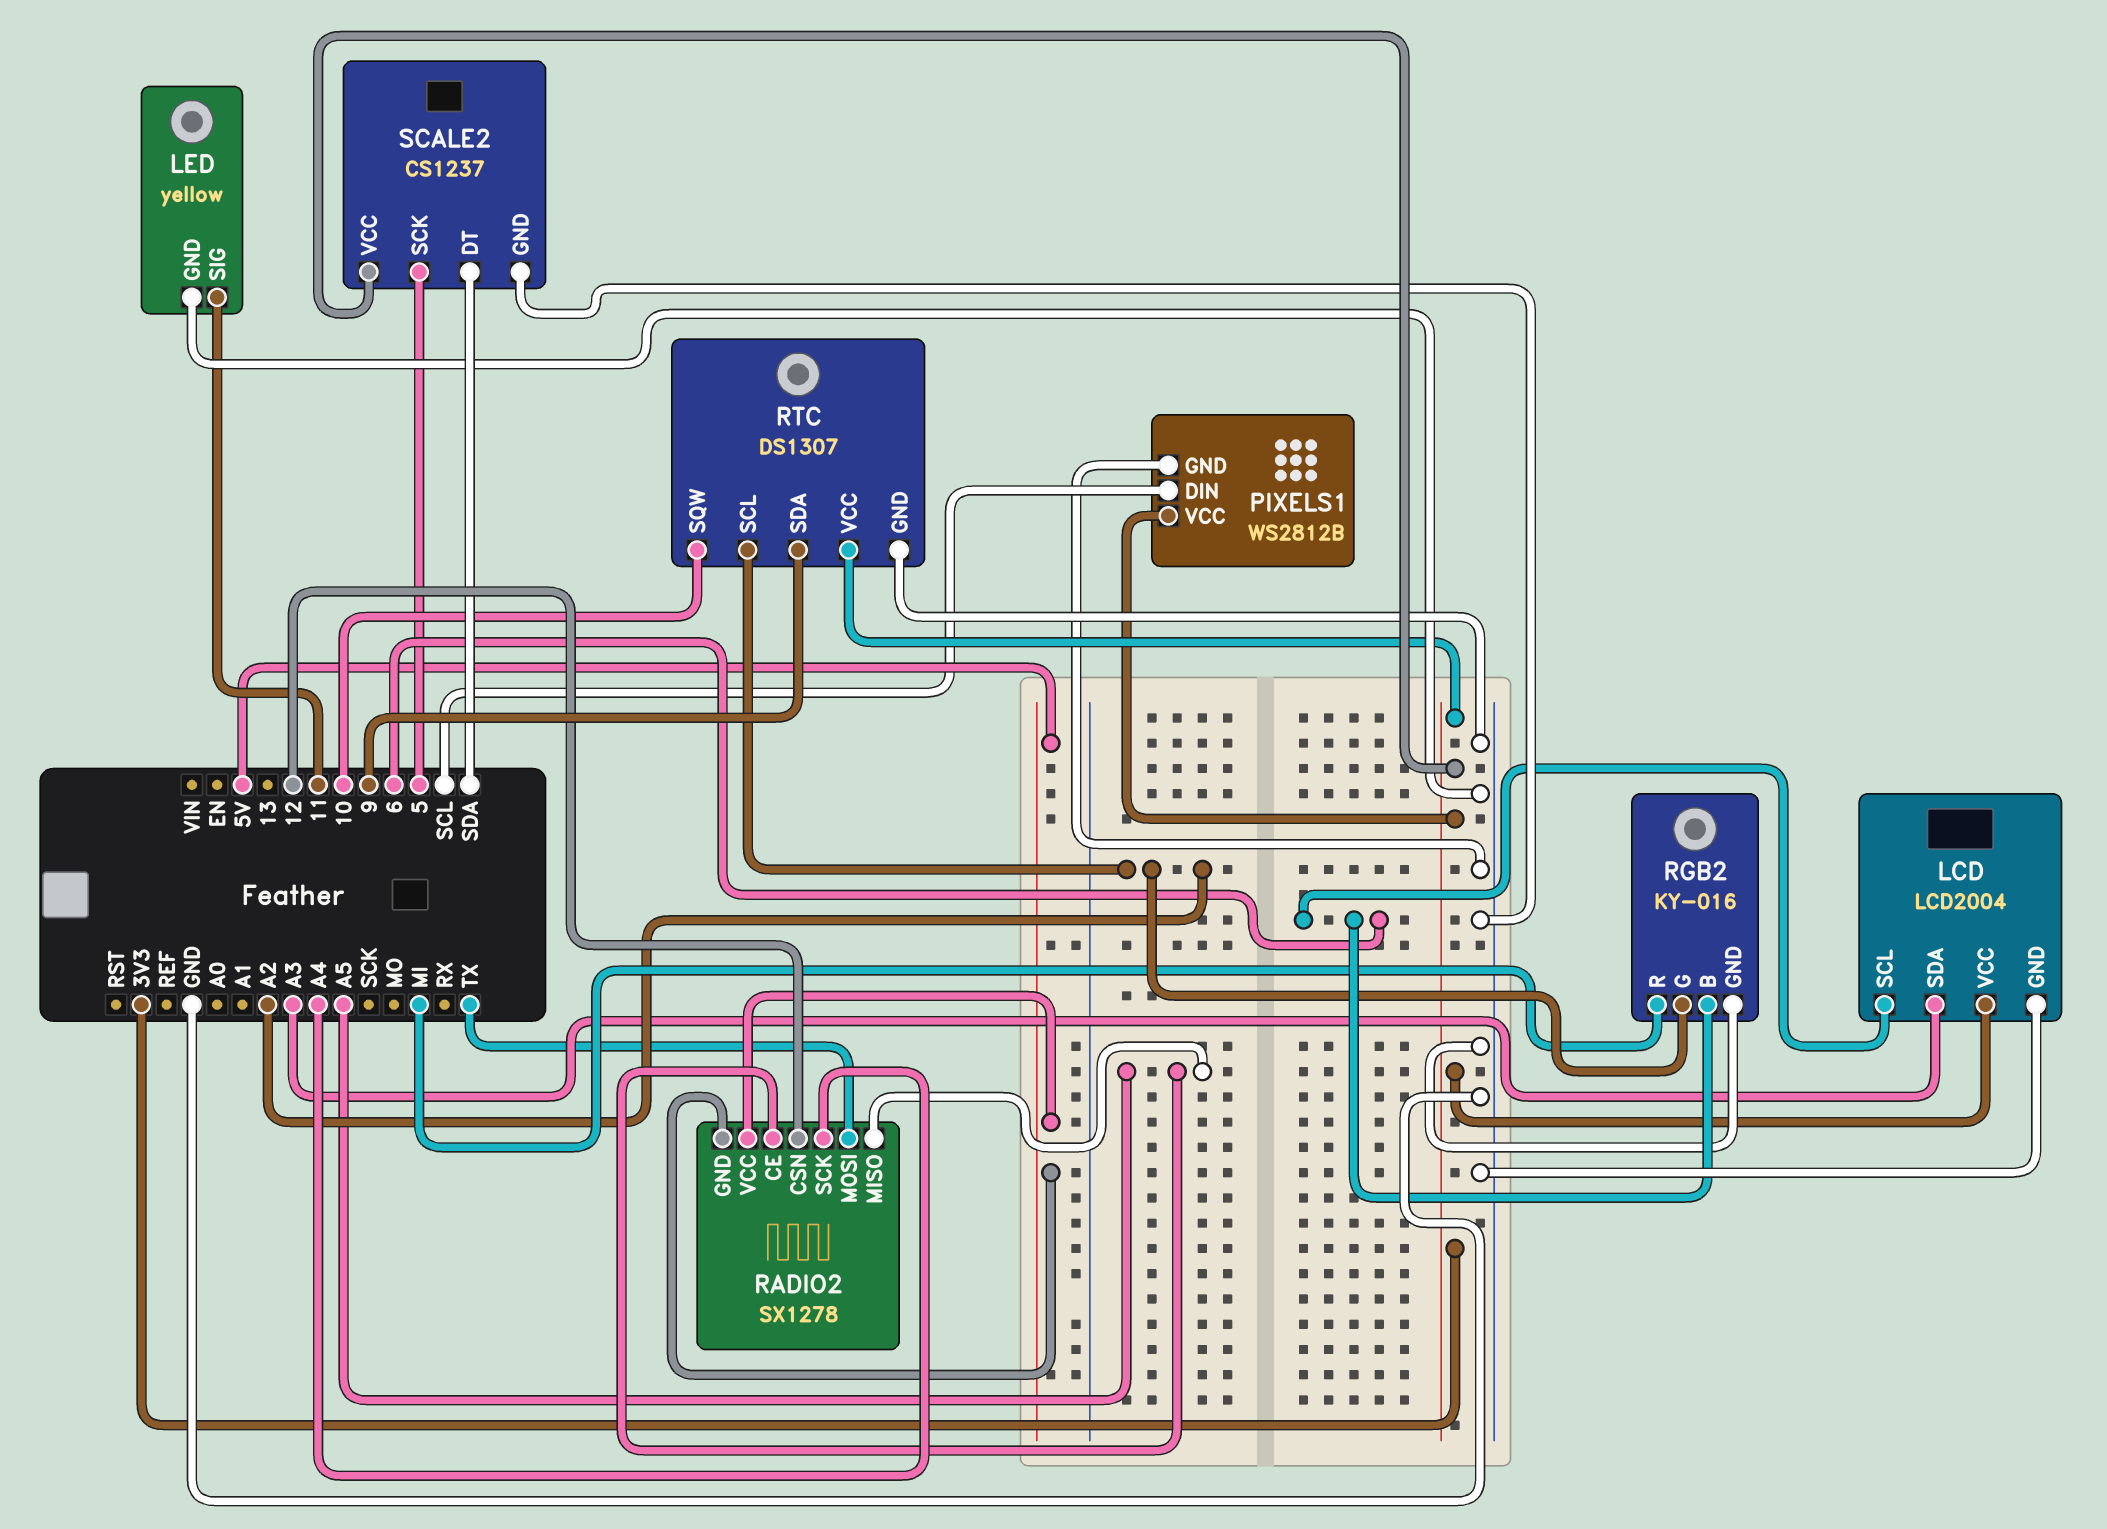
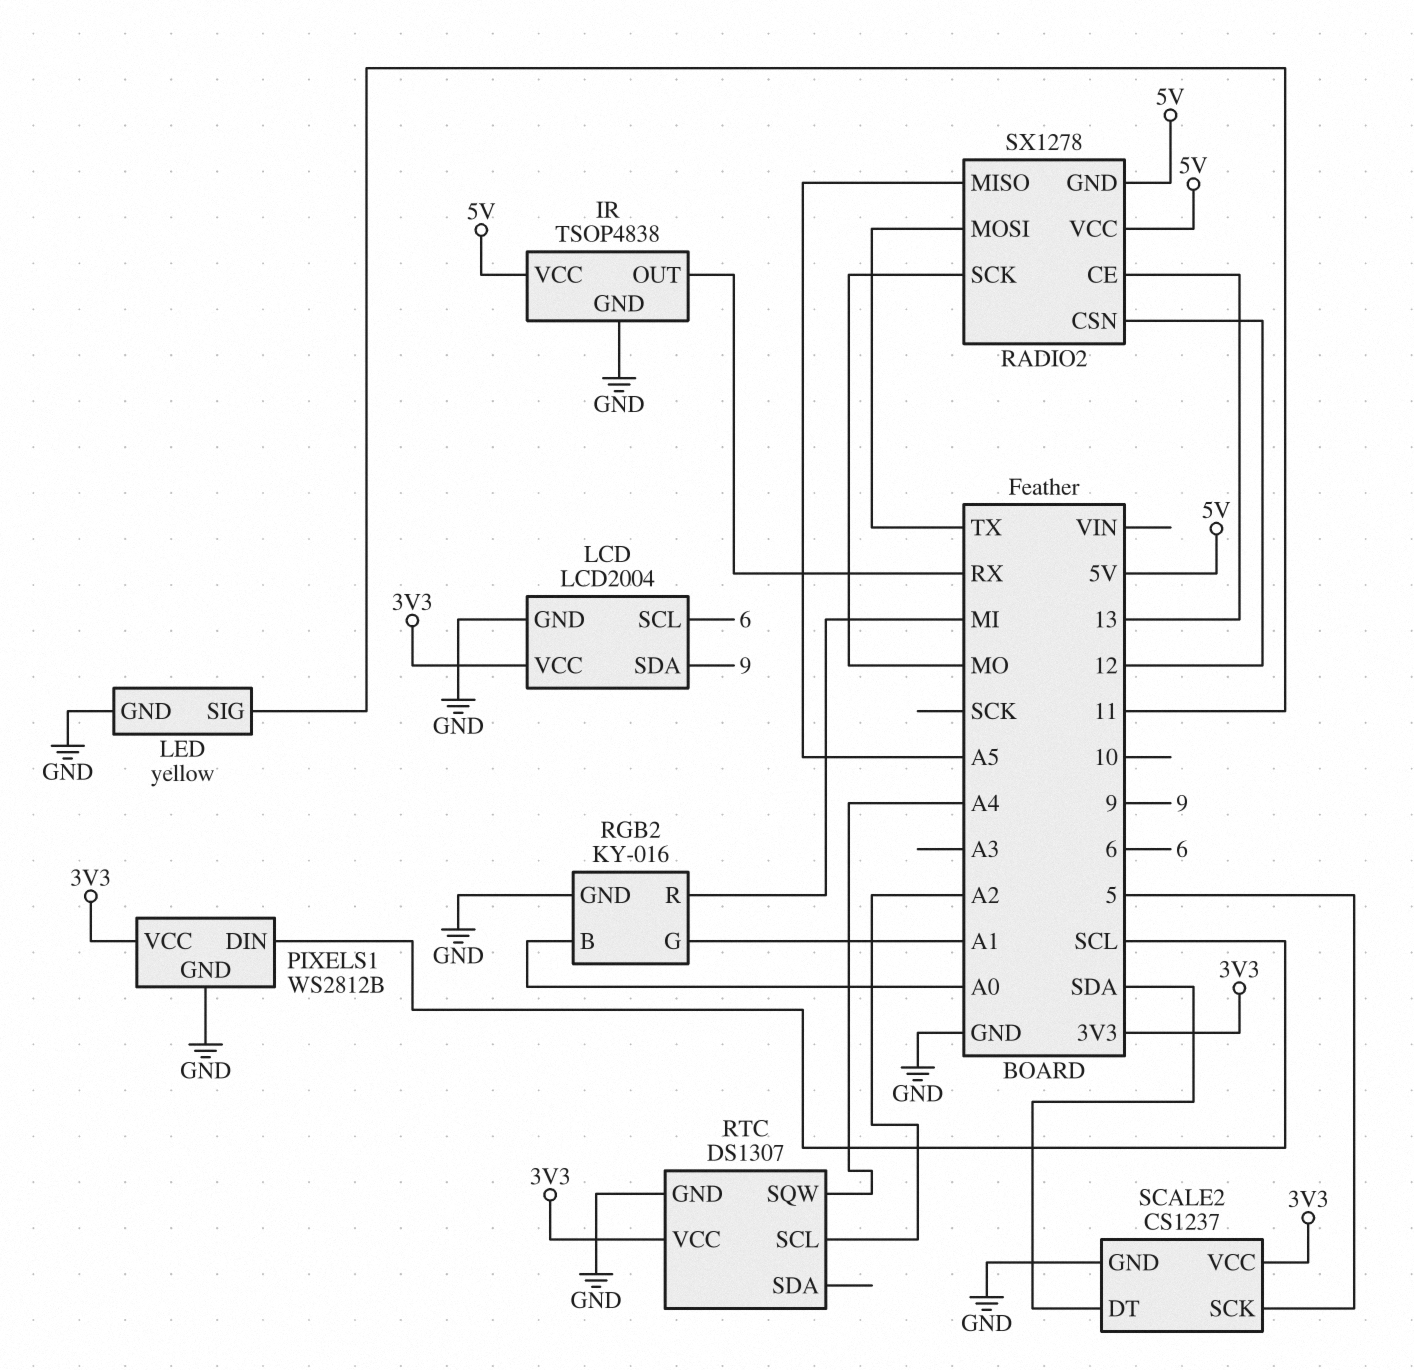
IR: none -> TSOP4838
IR pin GND: none -> GND
IR pin OUT: none -> RX
IR pin VCC: none -> 5V
LCD pin SDA: A3 -> 9
RADIO2 pin CE: A5 -> 13
RADIO2 pin SCK: A4 -> MO
RGB2 pin B: 6 -> A0
RGB2 pin G: A2 -> A1
RTC pin SDA: 9 -> none
RTC pin SQW: 10 -> A4

